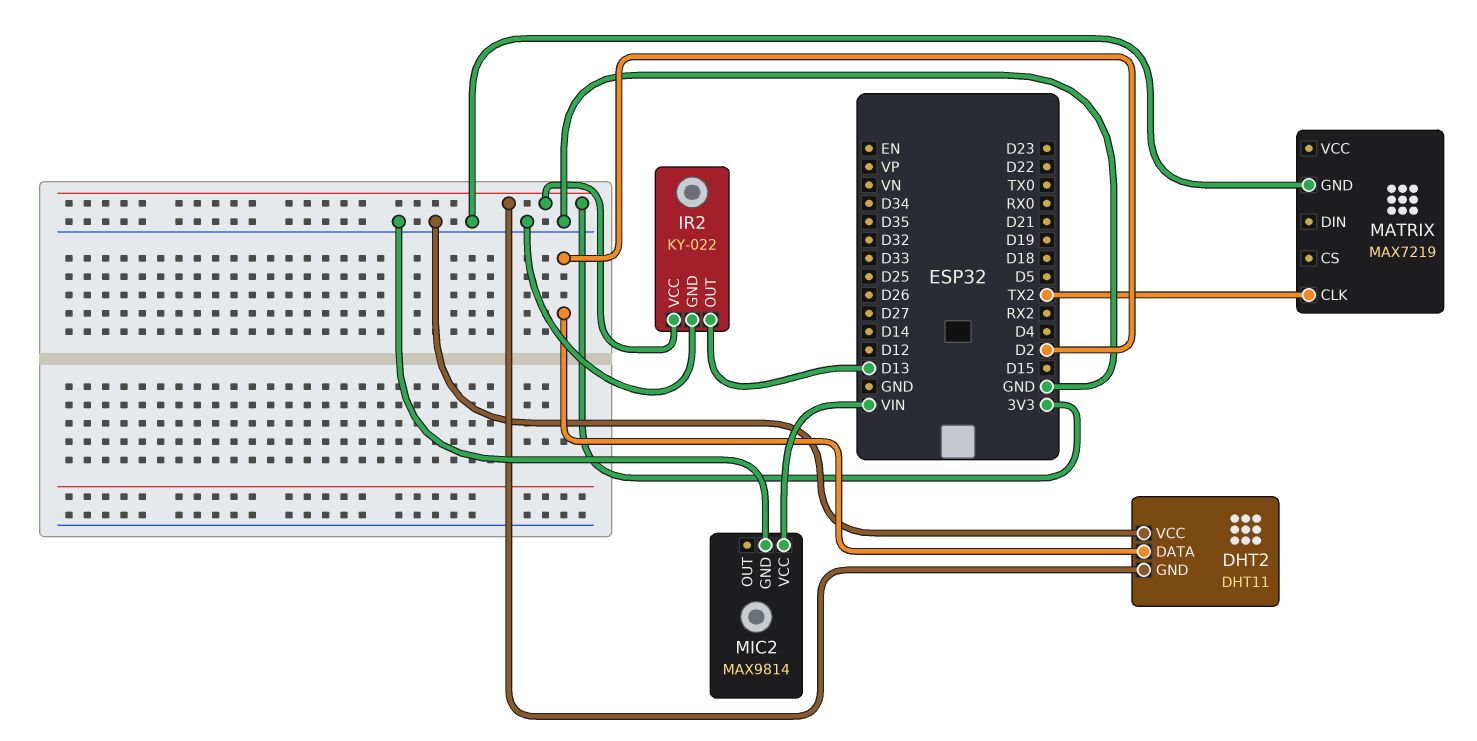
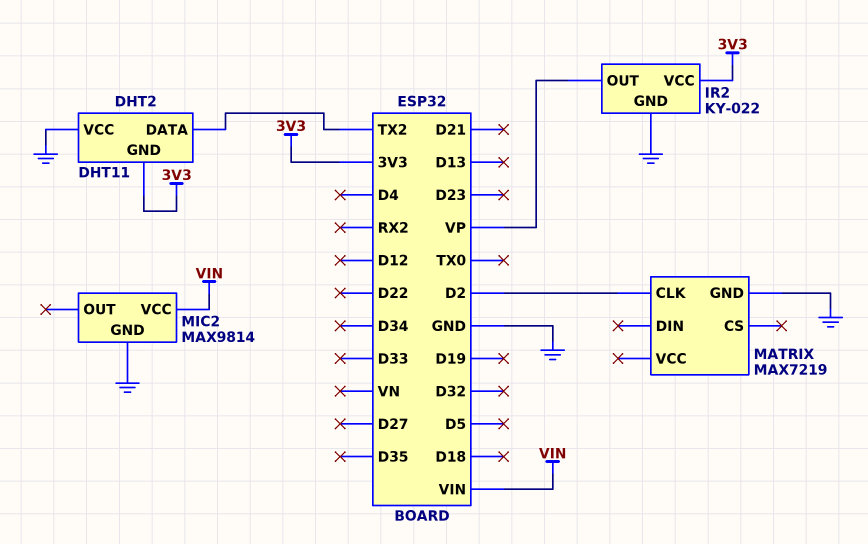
DHT2 pin DATA: D2 -> TX2
IR2 pin OUT: D13 -> VP
MATRIX pin CLK: TX2 -> D2

